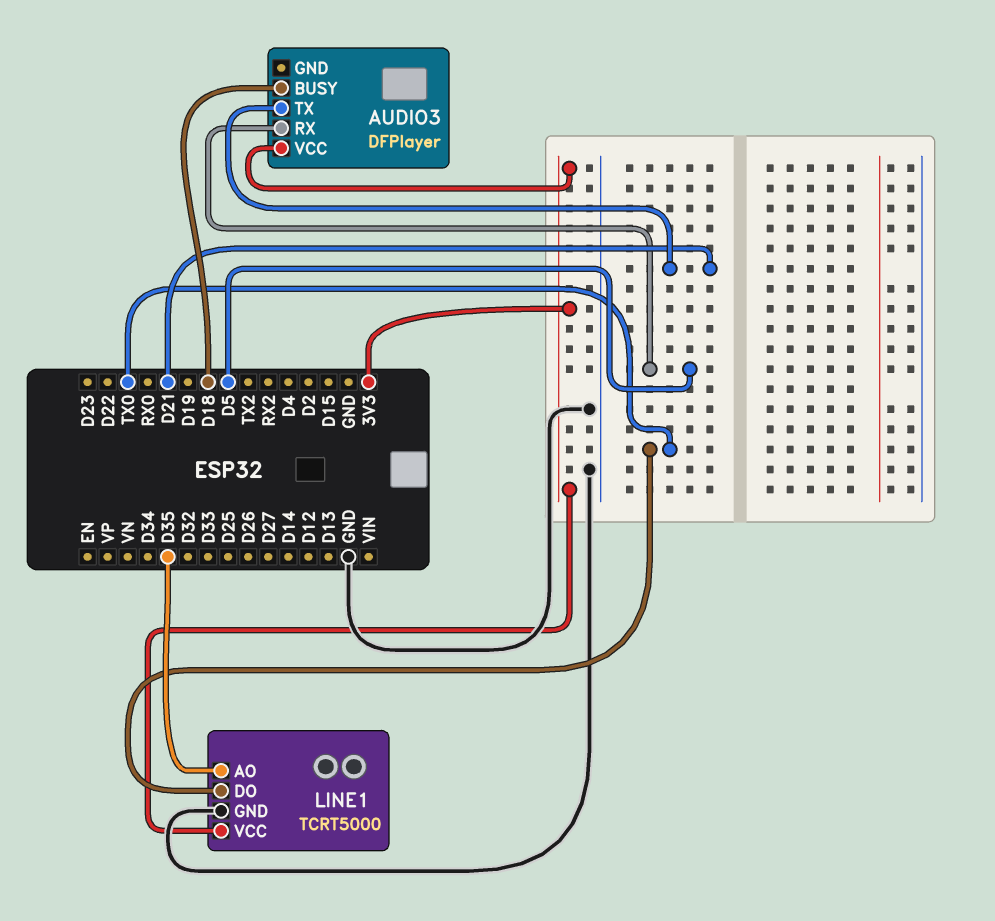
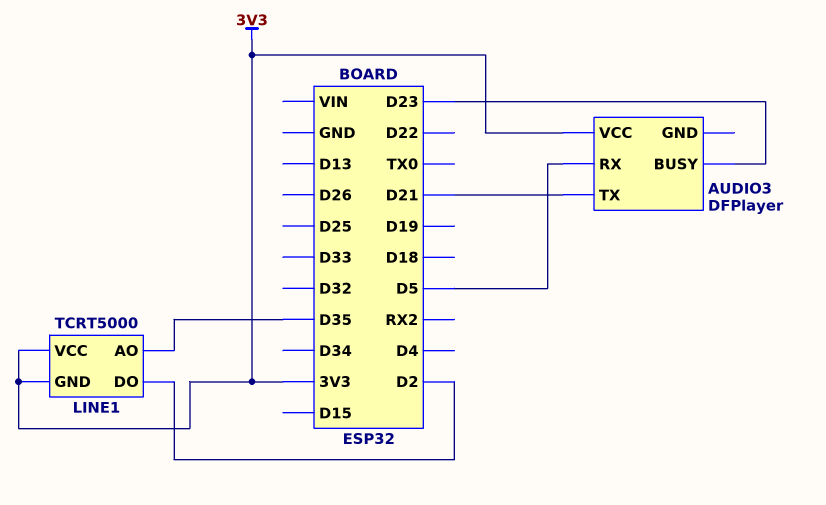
AUDIO3 pin BUSY: D18 -> D23
LINE1 pin DO: TX0 -> D2
LINE1 pin GND: GND -> 3V3

